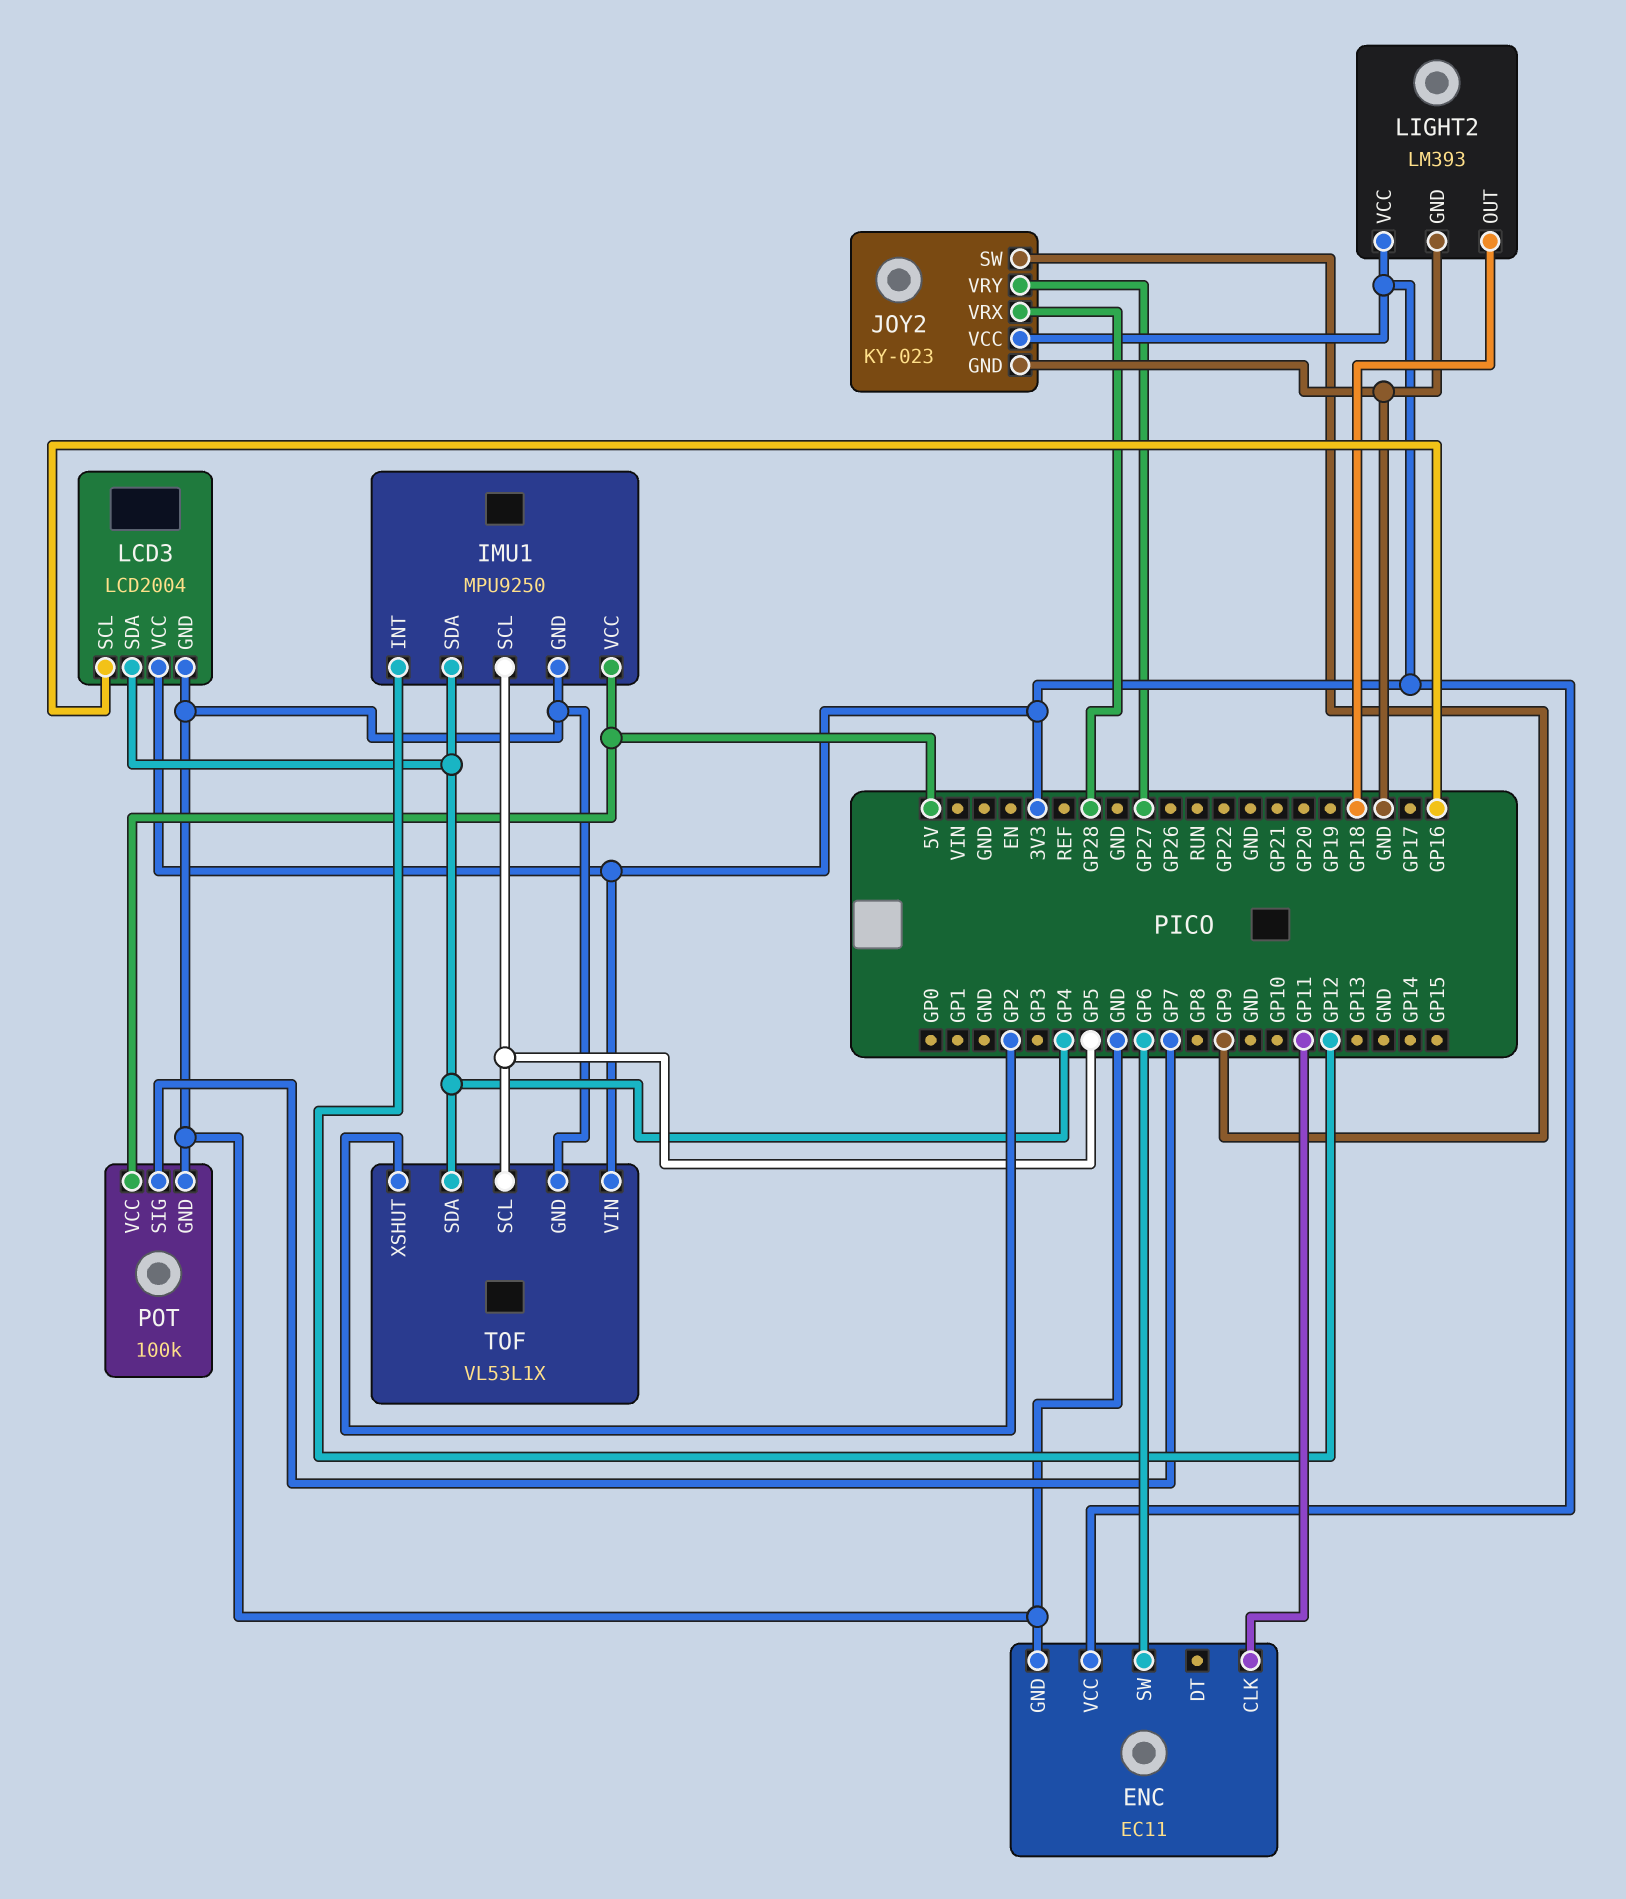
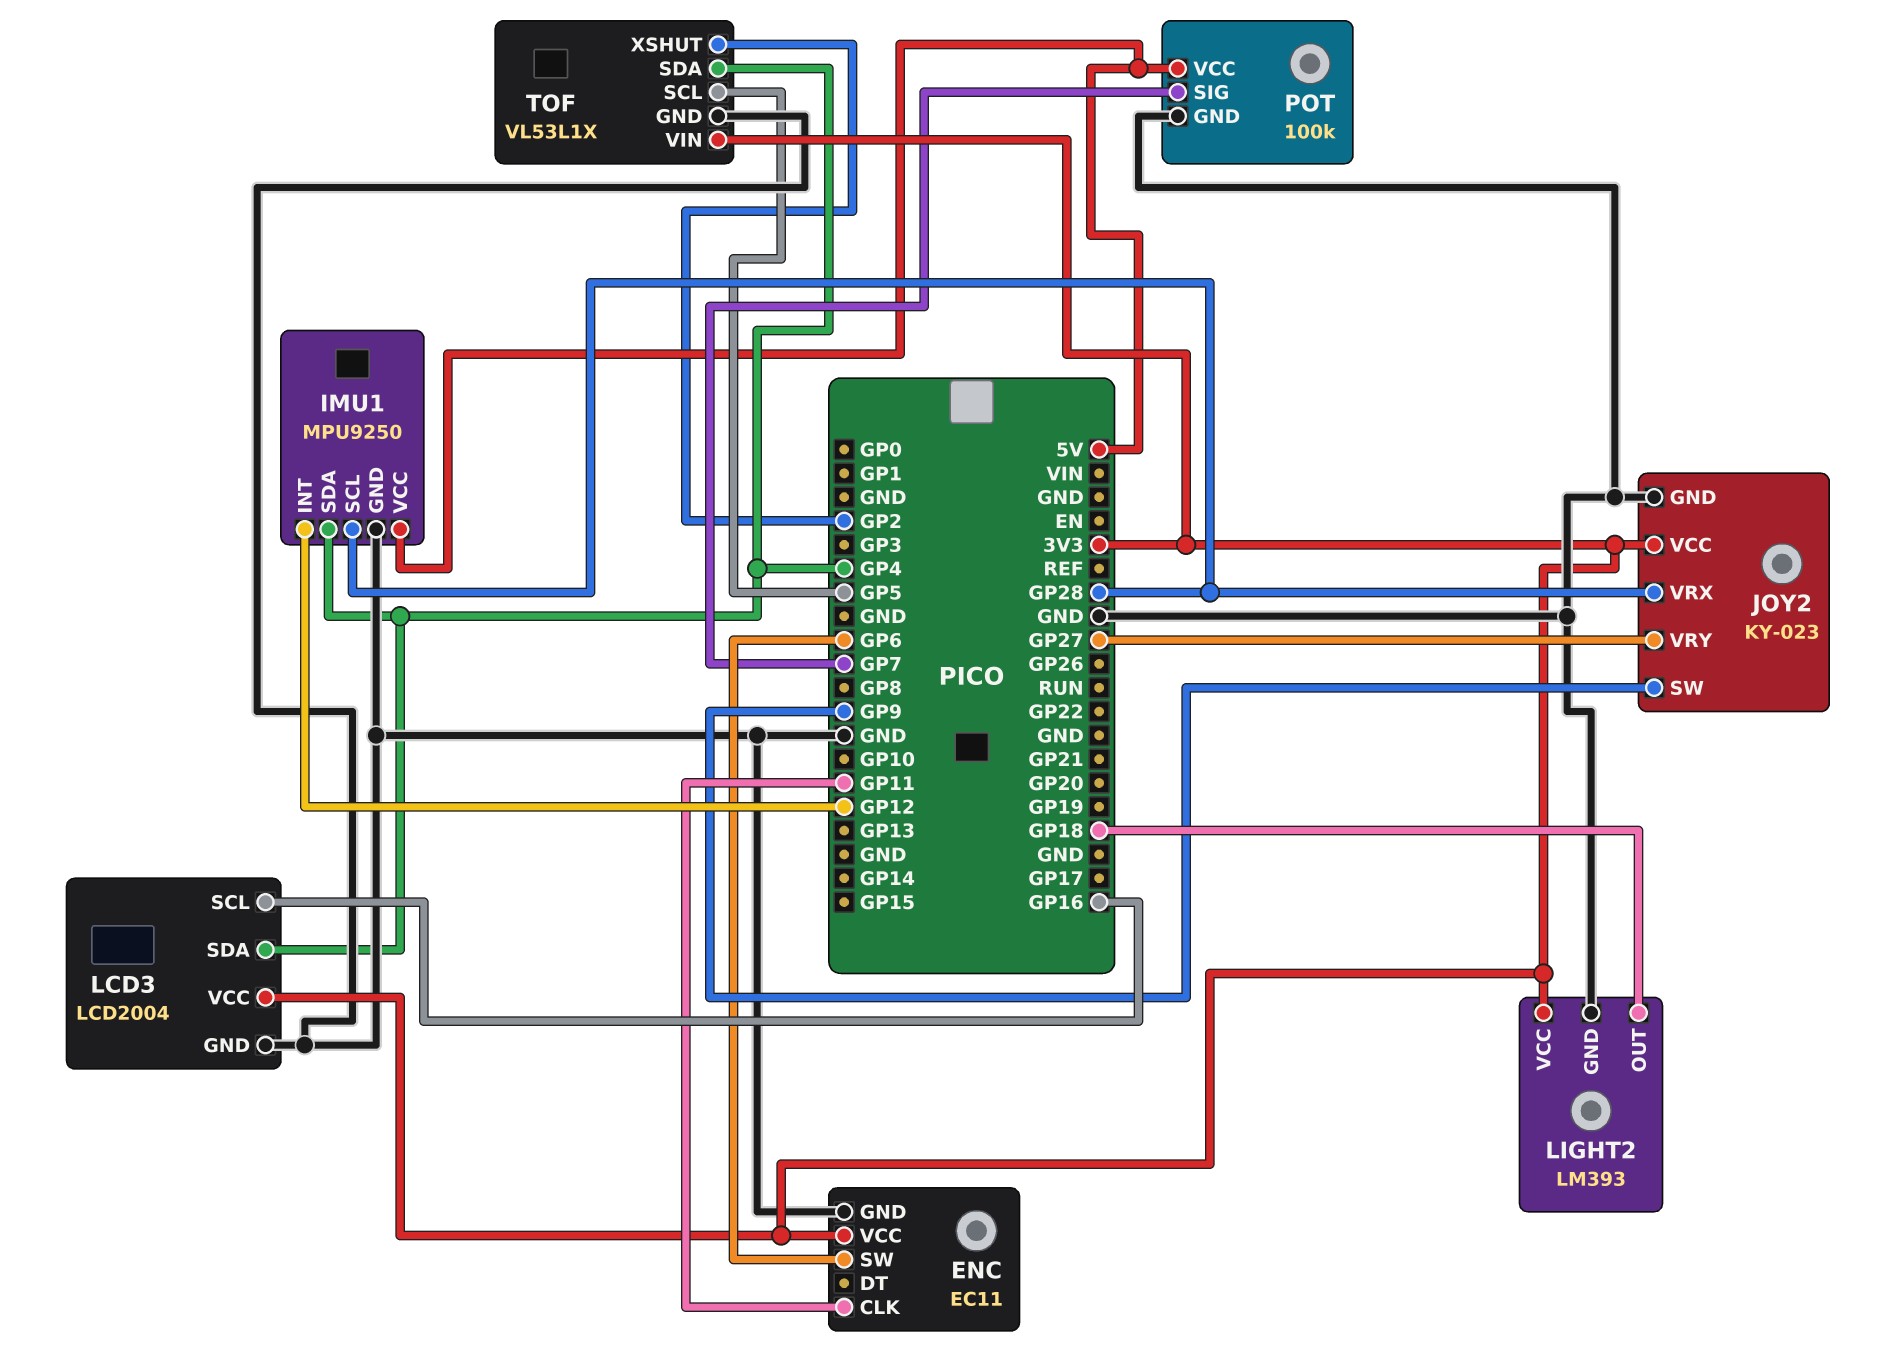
IMU1 pin SCL: GP5 -> GP28

